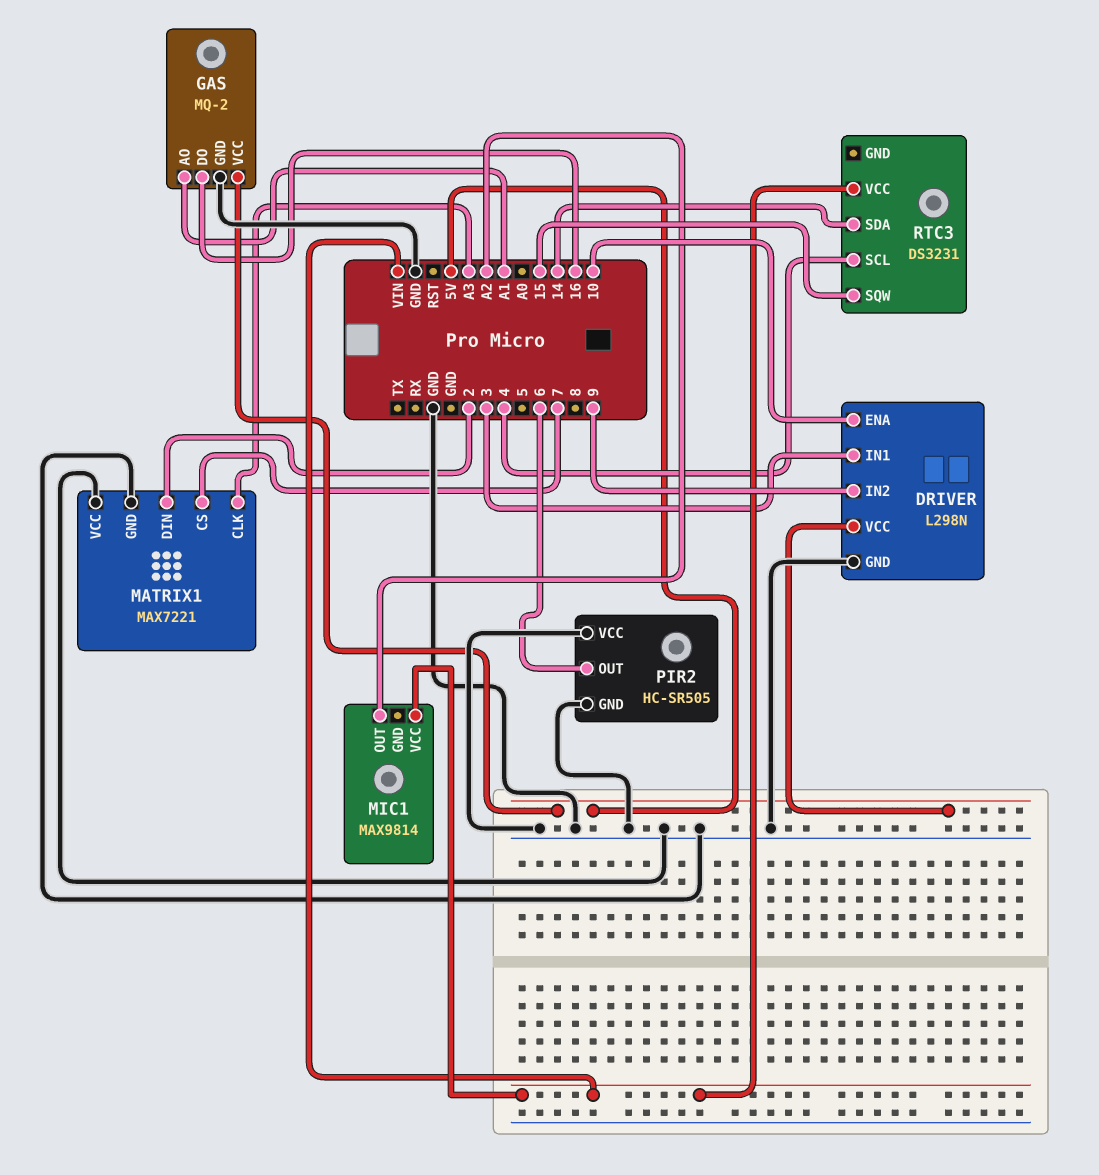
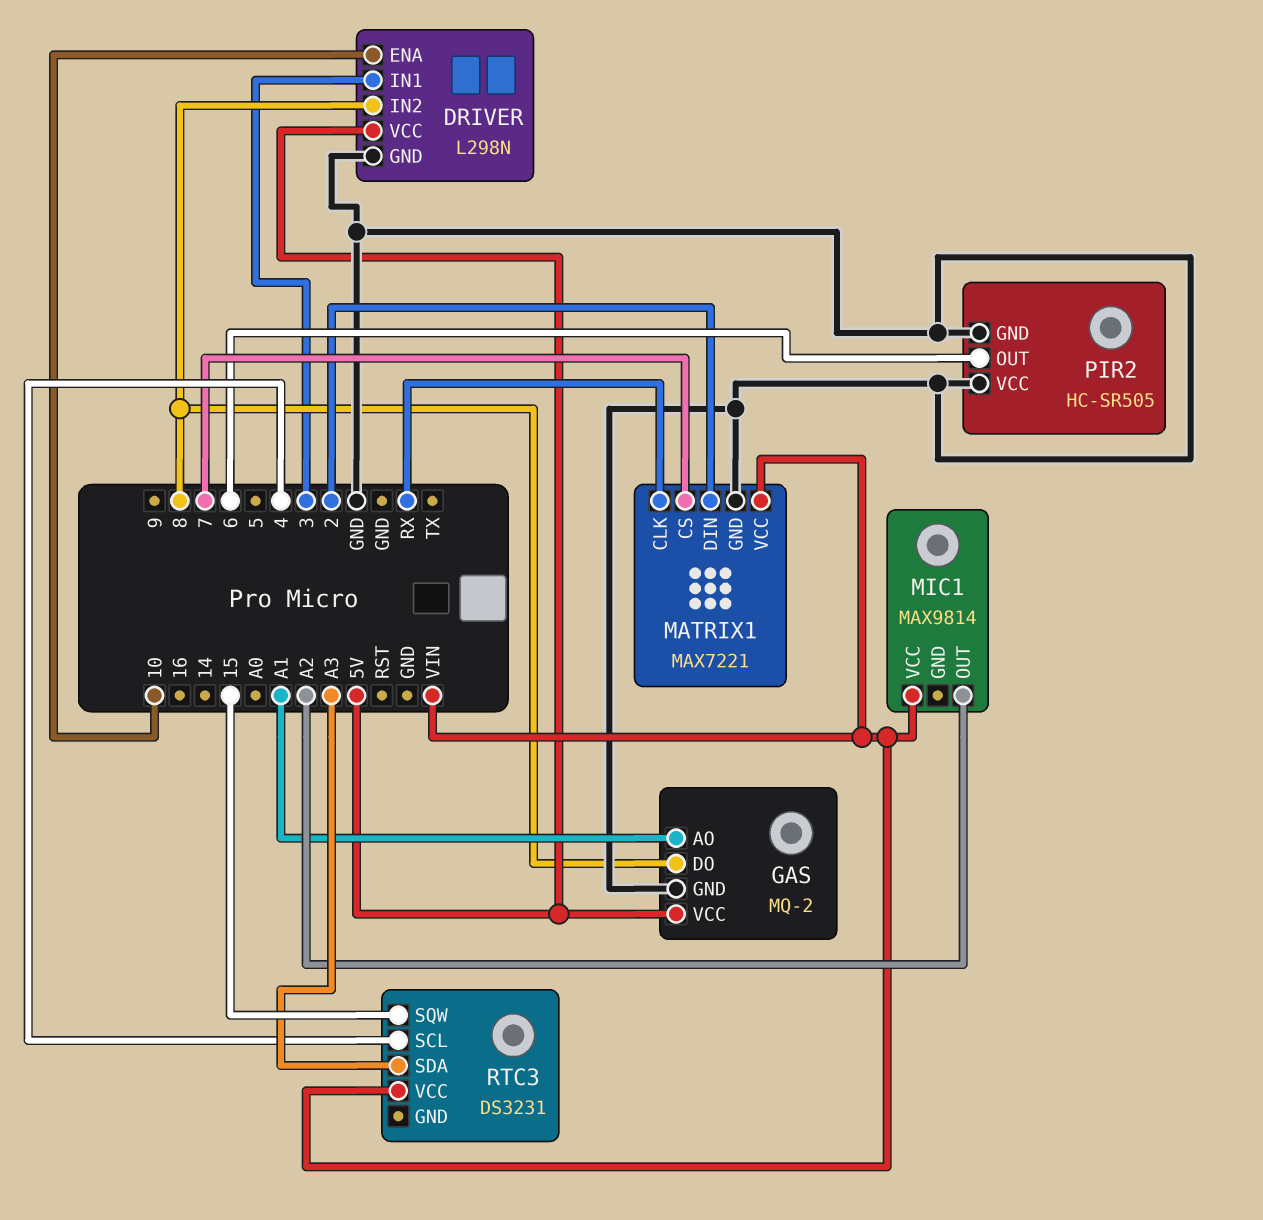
DRIVER pin IN2: 9 -> 8
GAS pin DO: 16 -> 8
MATRIX1 pin CLK: A3 -> RX
MATRIX1 pin VCC: GND -> VIN
RTC3 pin SDA: 14 -> A3

